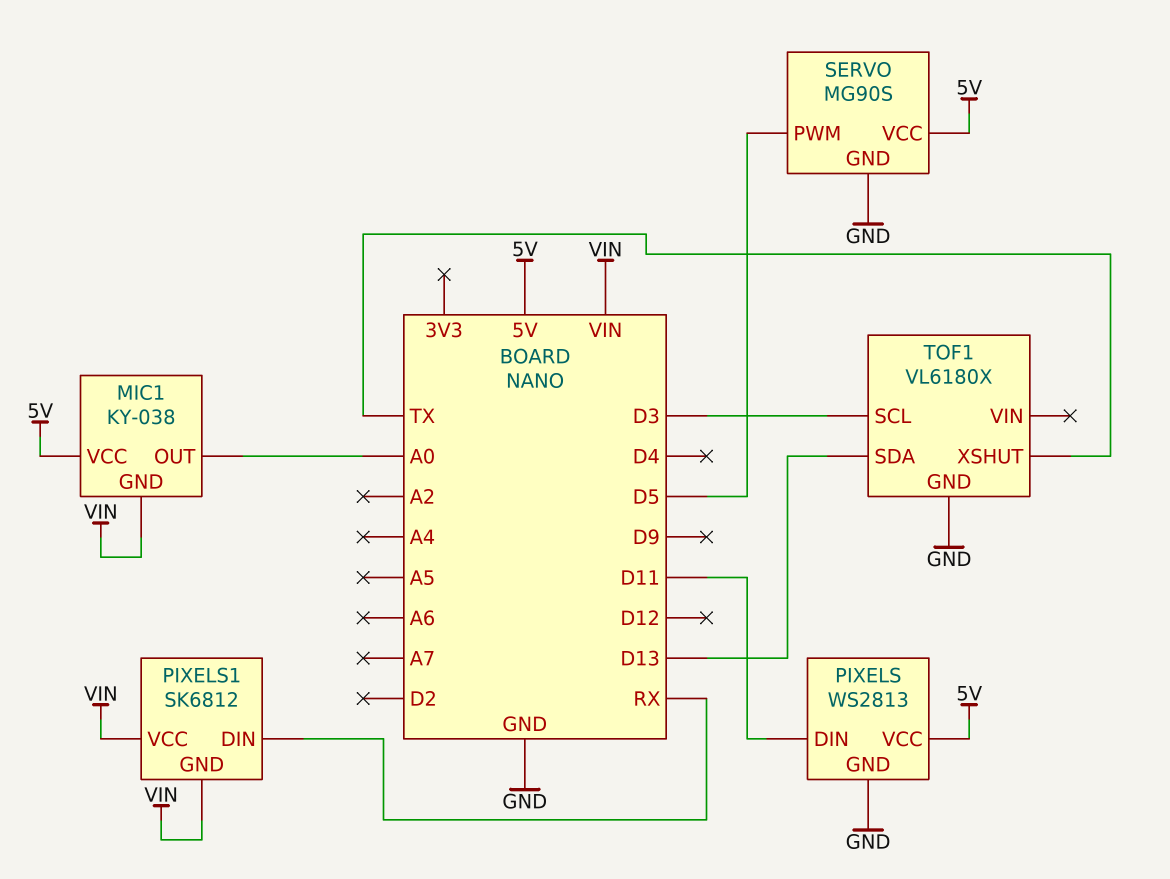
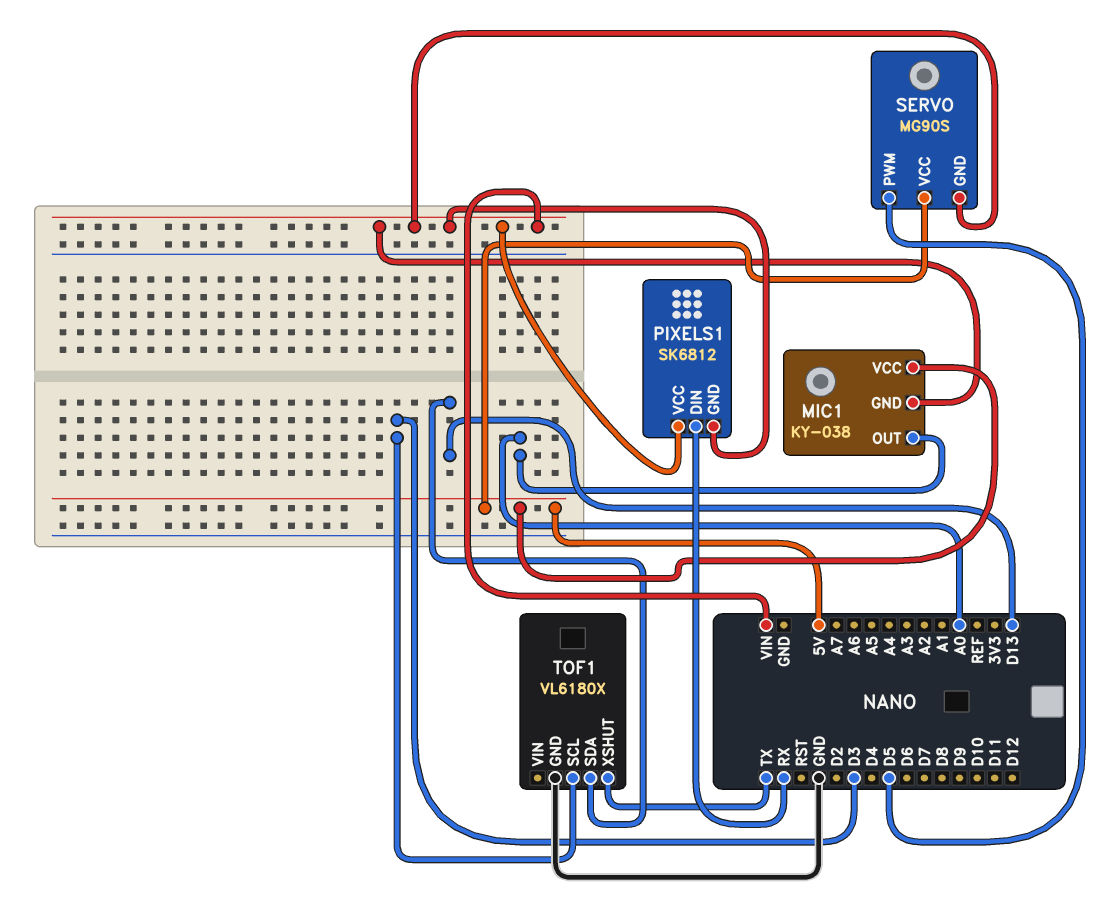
PIXELS: WS2813 -> none
PIXELS pin DIN: D11 -> none
PIXELS pin GND: GND -> none
PIXELS pin VCC: 5V -> none
SERVO pin GND: GND -> VIN

